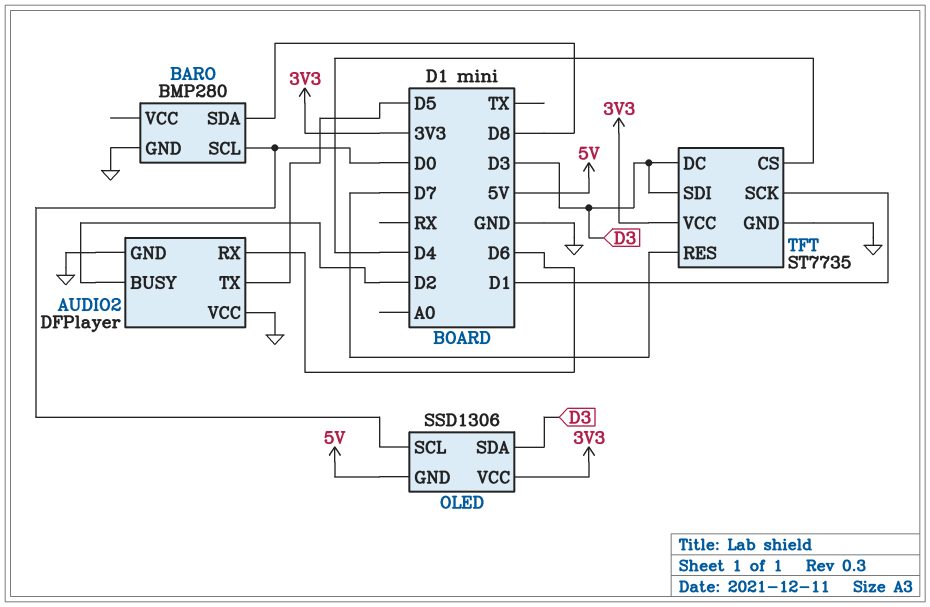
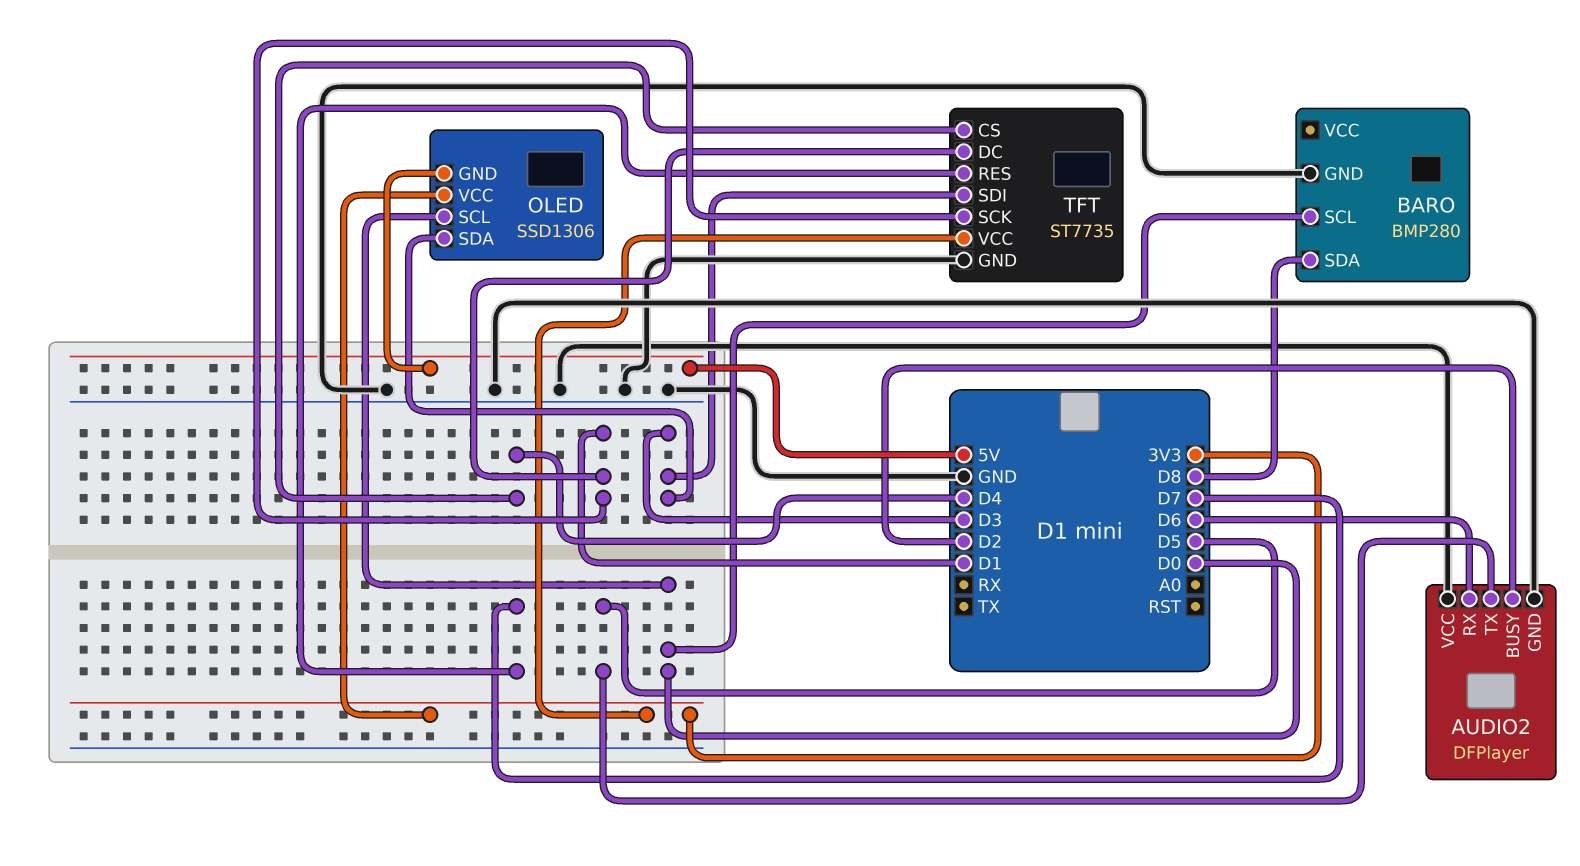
TFT pin DC: D3 -> D1

